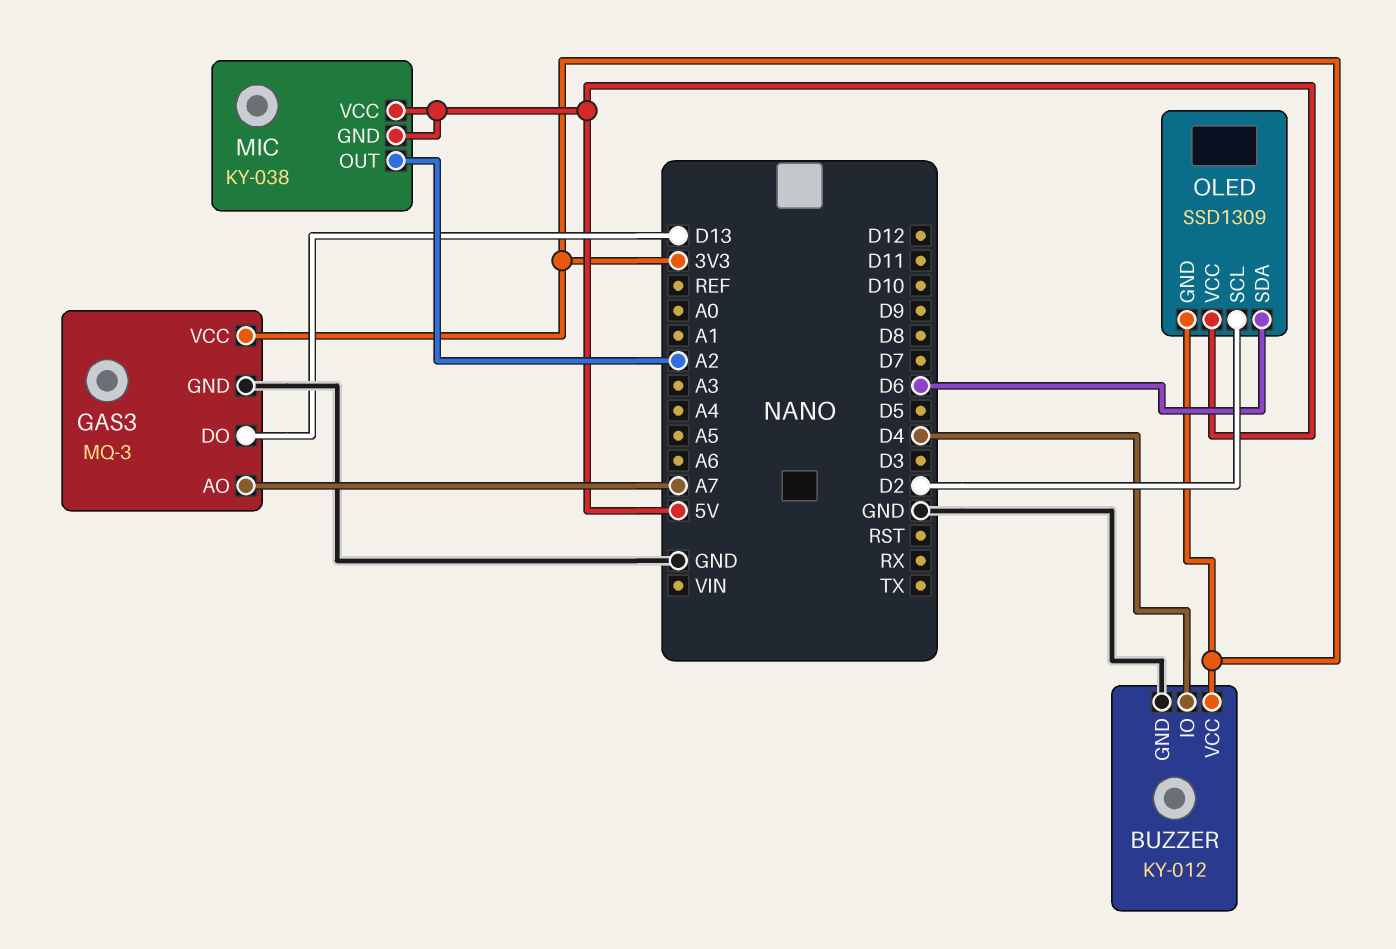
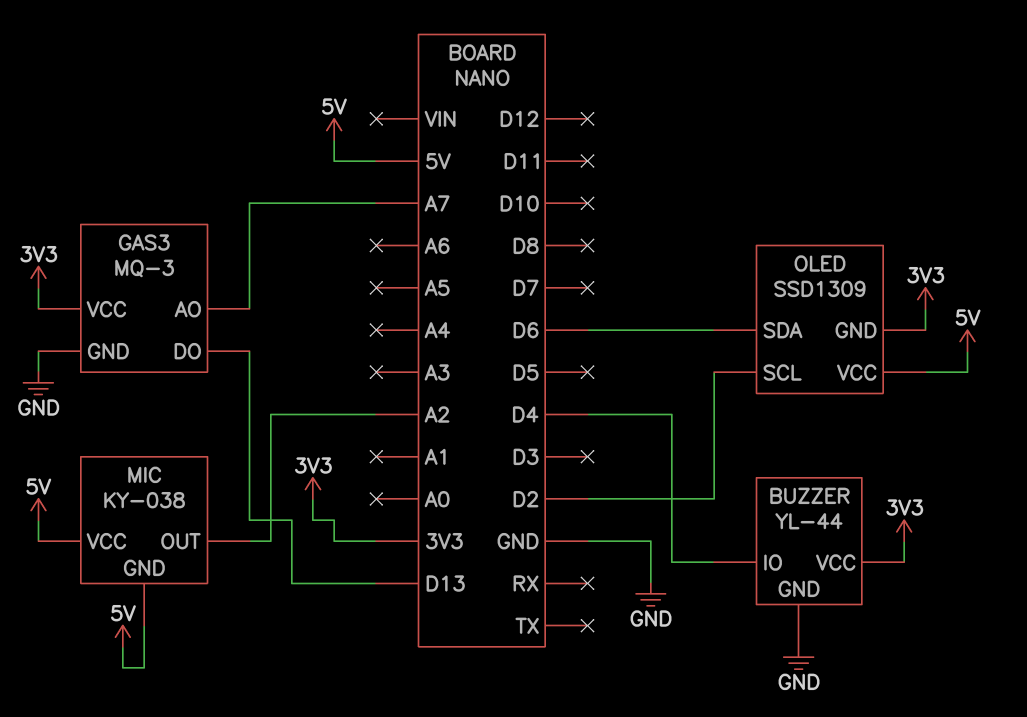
BUZZER: KY-012 -> YL-44

